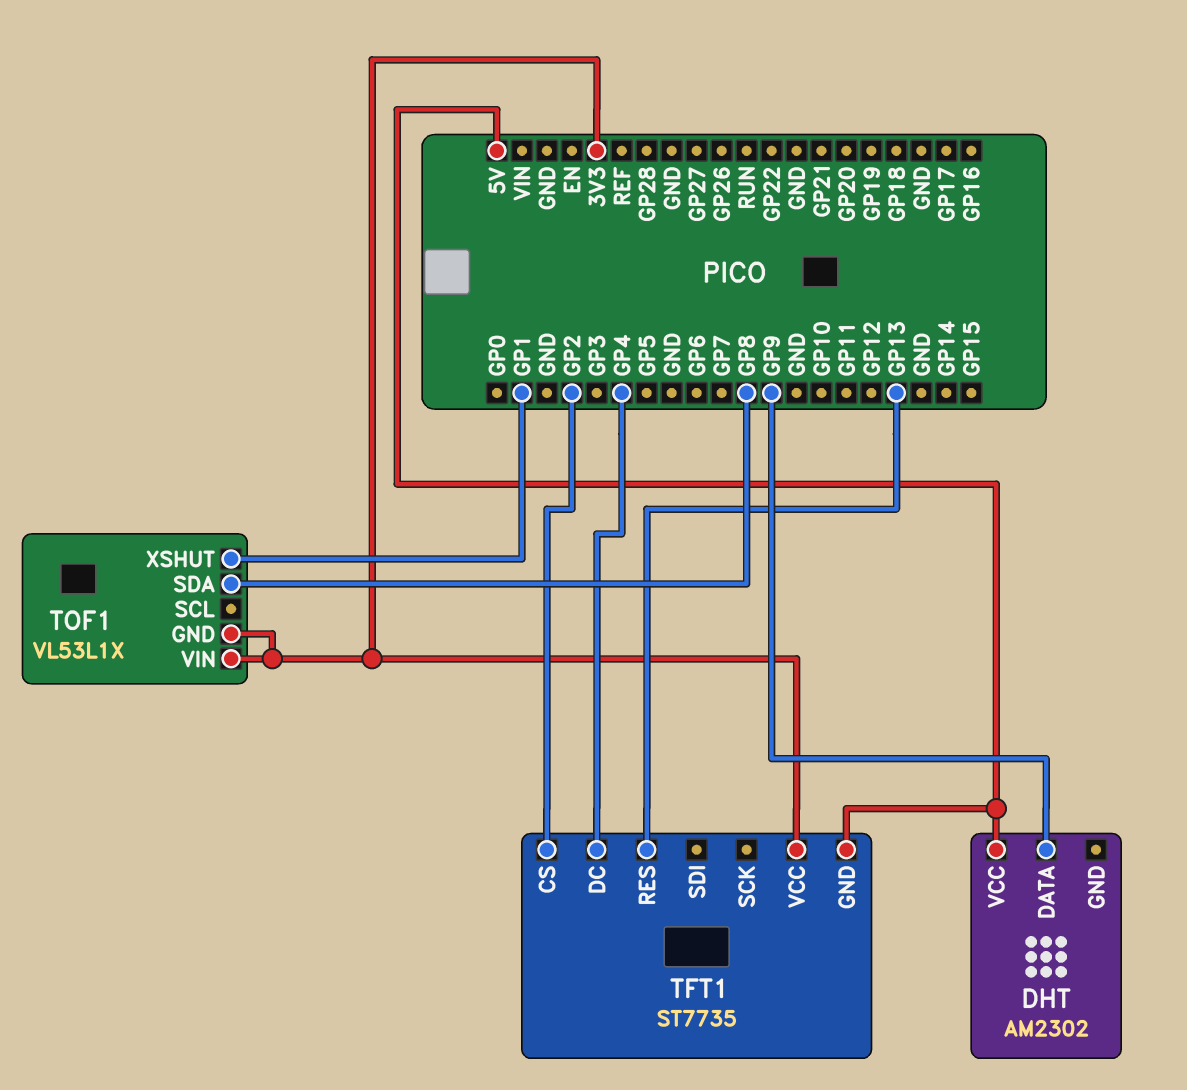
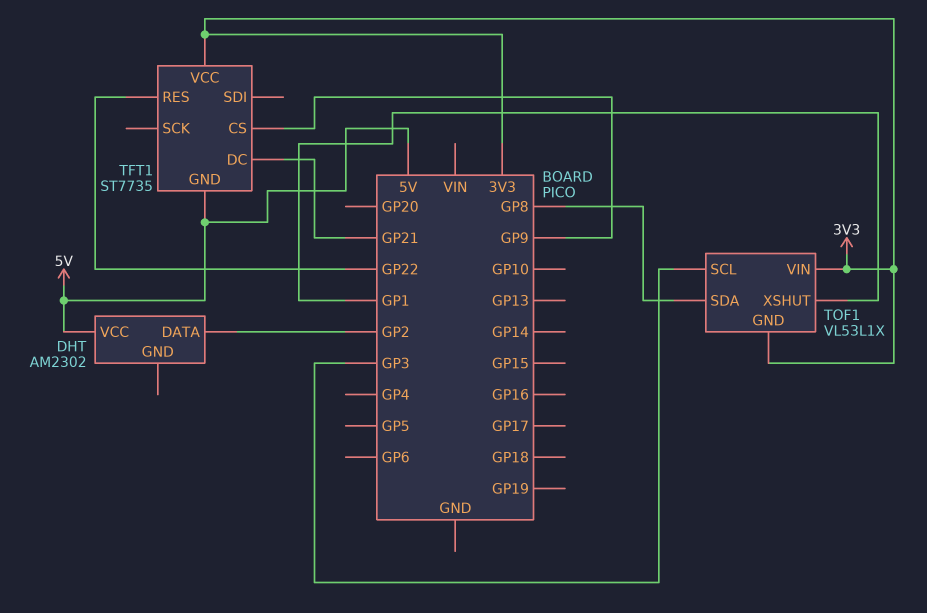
DHT pin DATA: GP9 -> GP2
TFT1 pin CS: GP2 -> GP9
TFT1 pin DC: GP4 -> GP21
TFT1 pin RES: GP13 -> GP22
TOF1 pin SCL: none -> GP3

